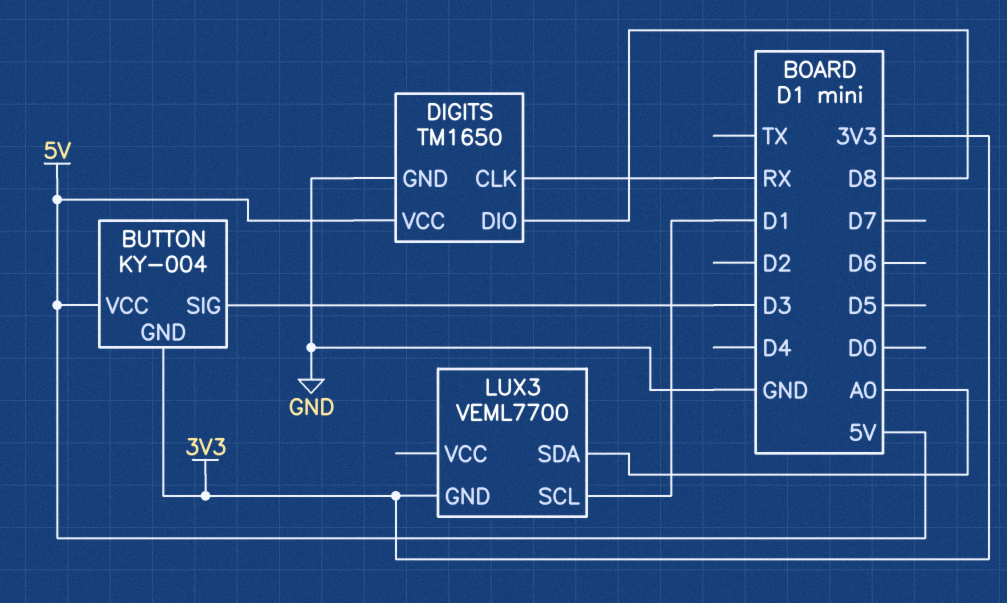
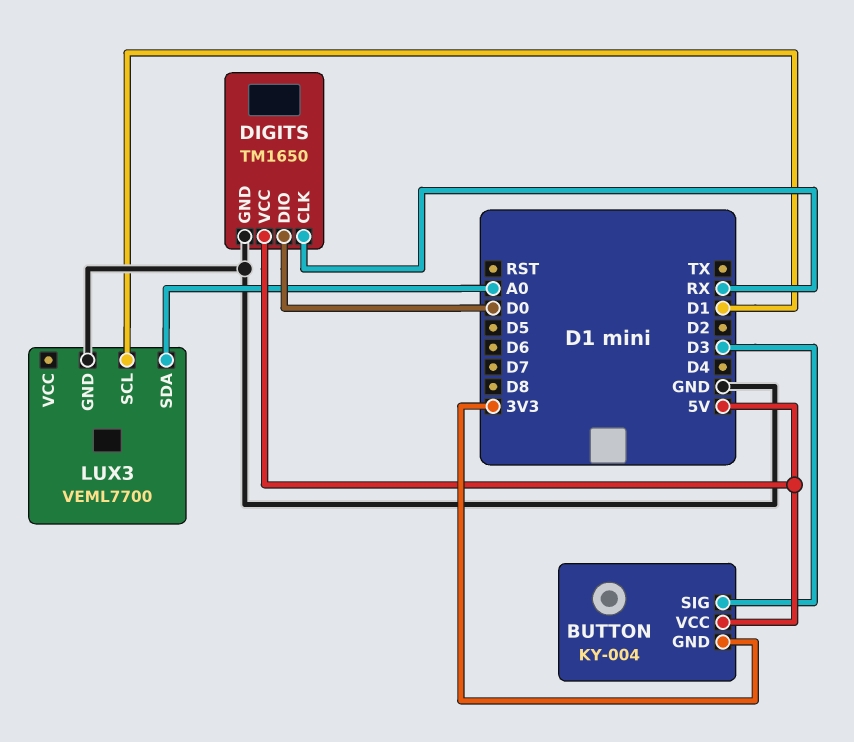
DIGITS pin DIO: D8 -> D0
LUX3 pin GND: 3V3 -> GND

